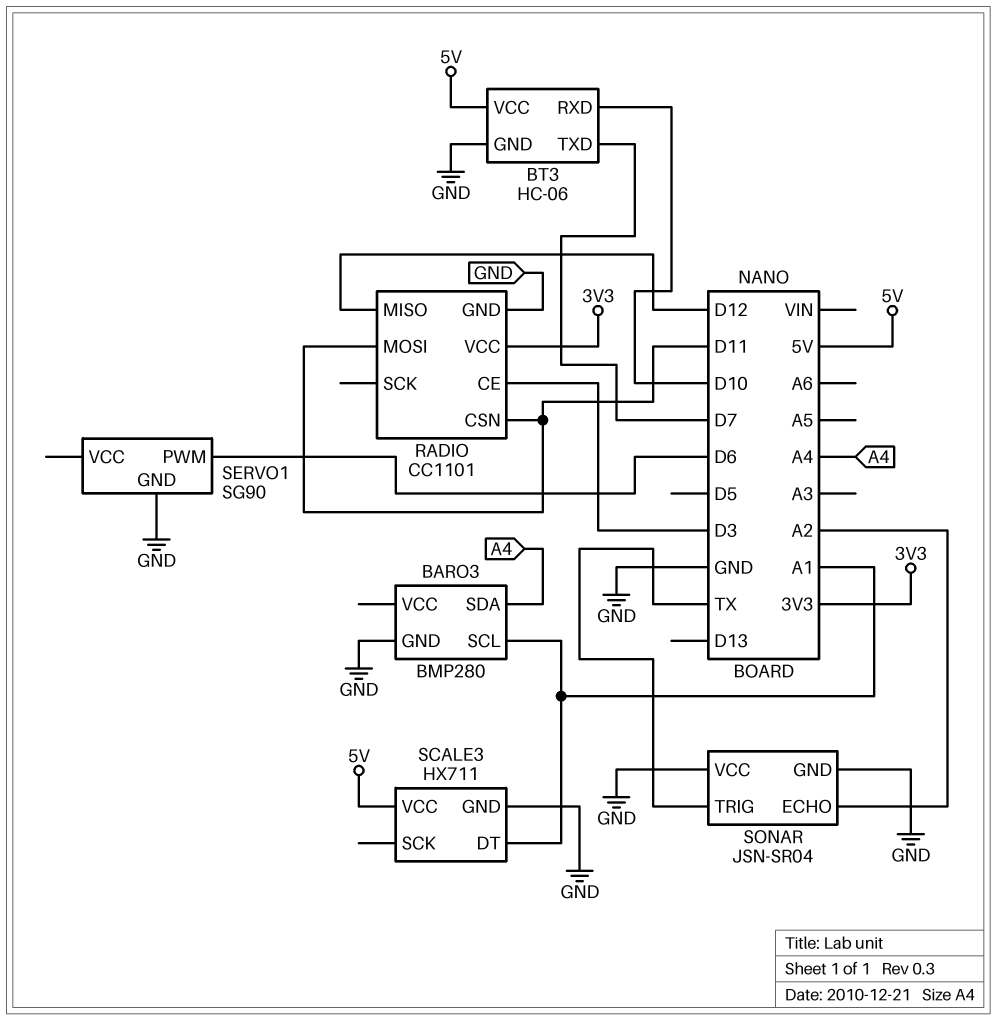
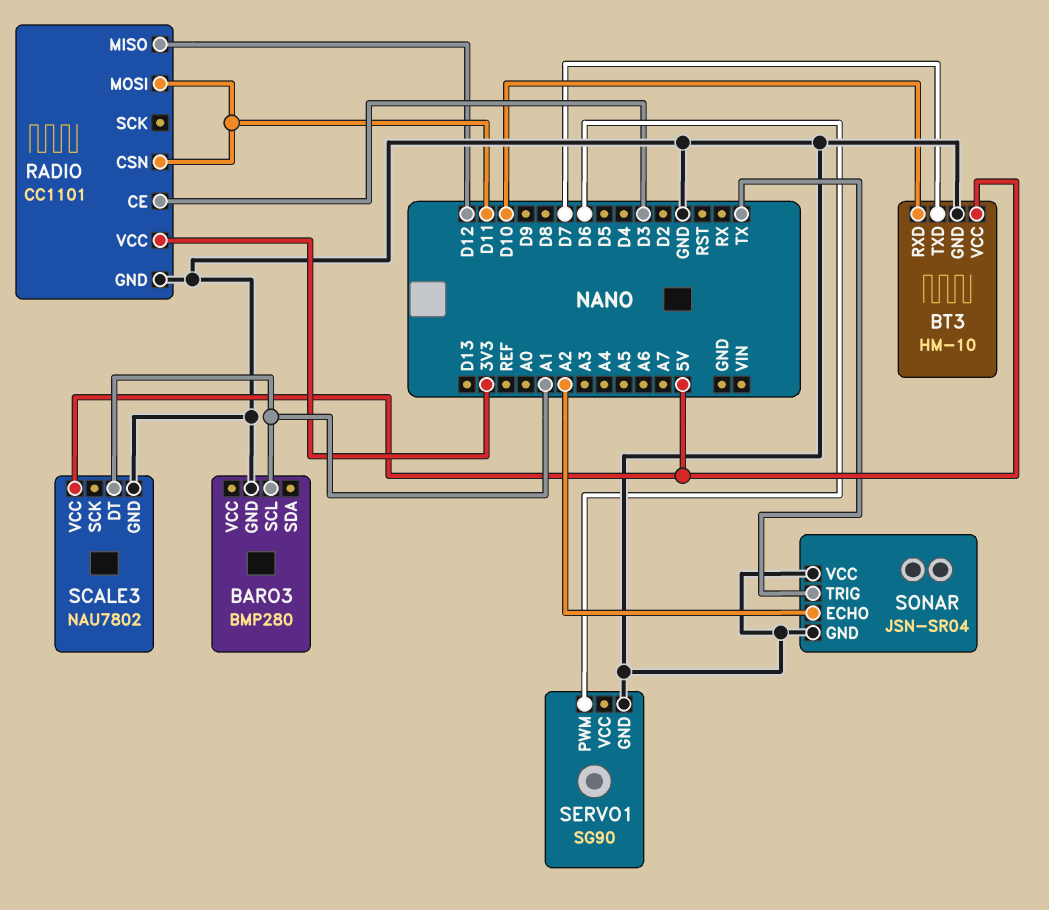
BARO3 pin SDA: A4 -> none
BT3: HC-06 -> HM-10
SCALE3: HX711 -> NAU7802

